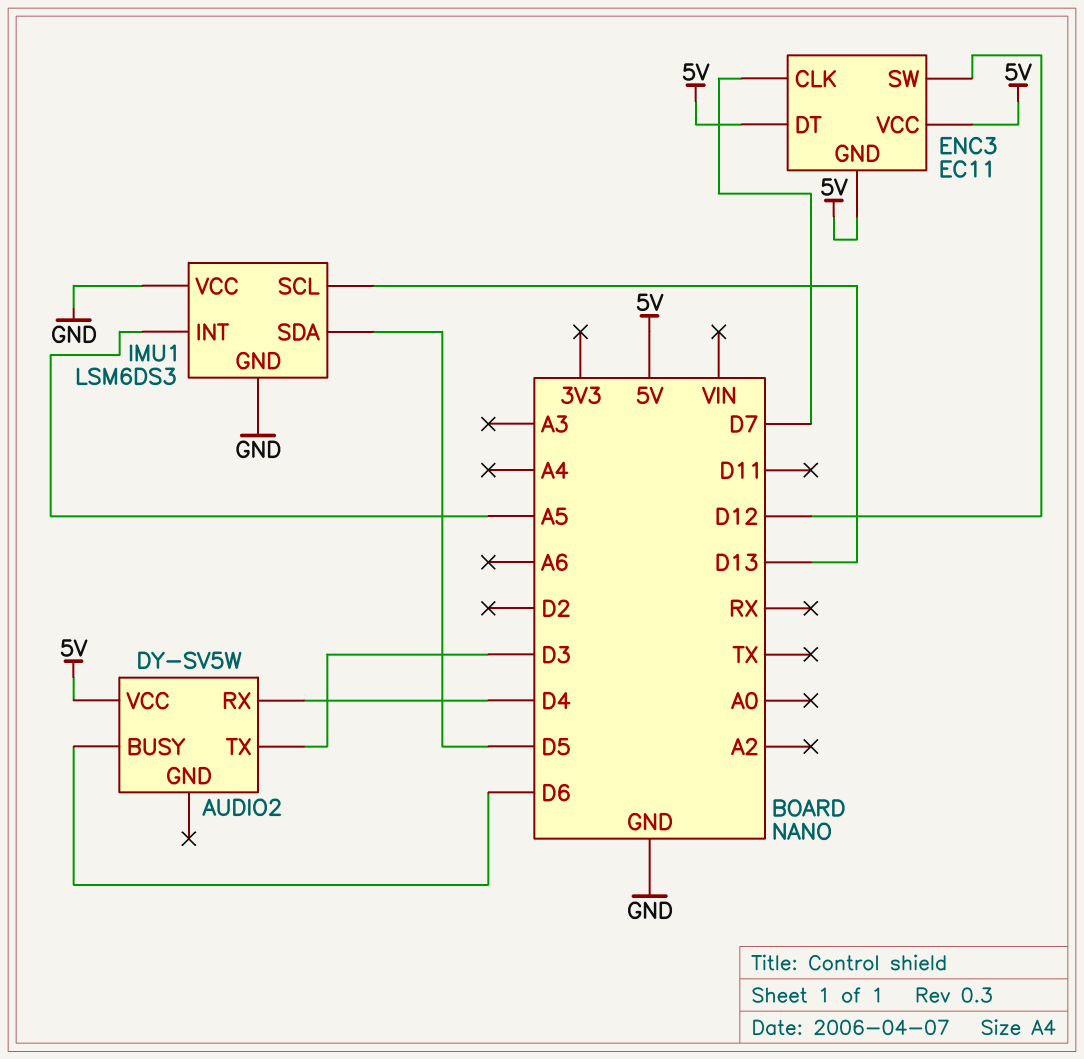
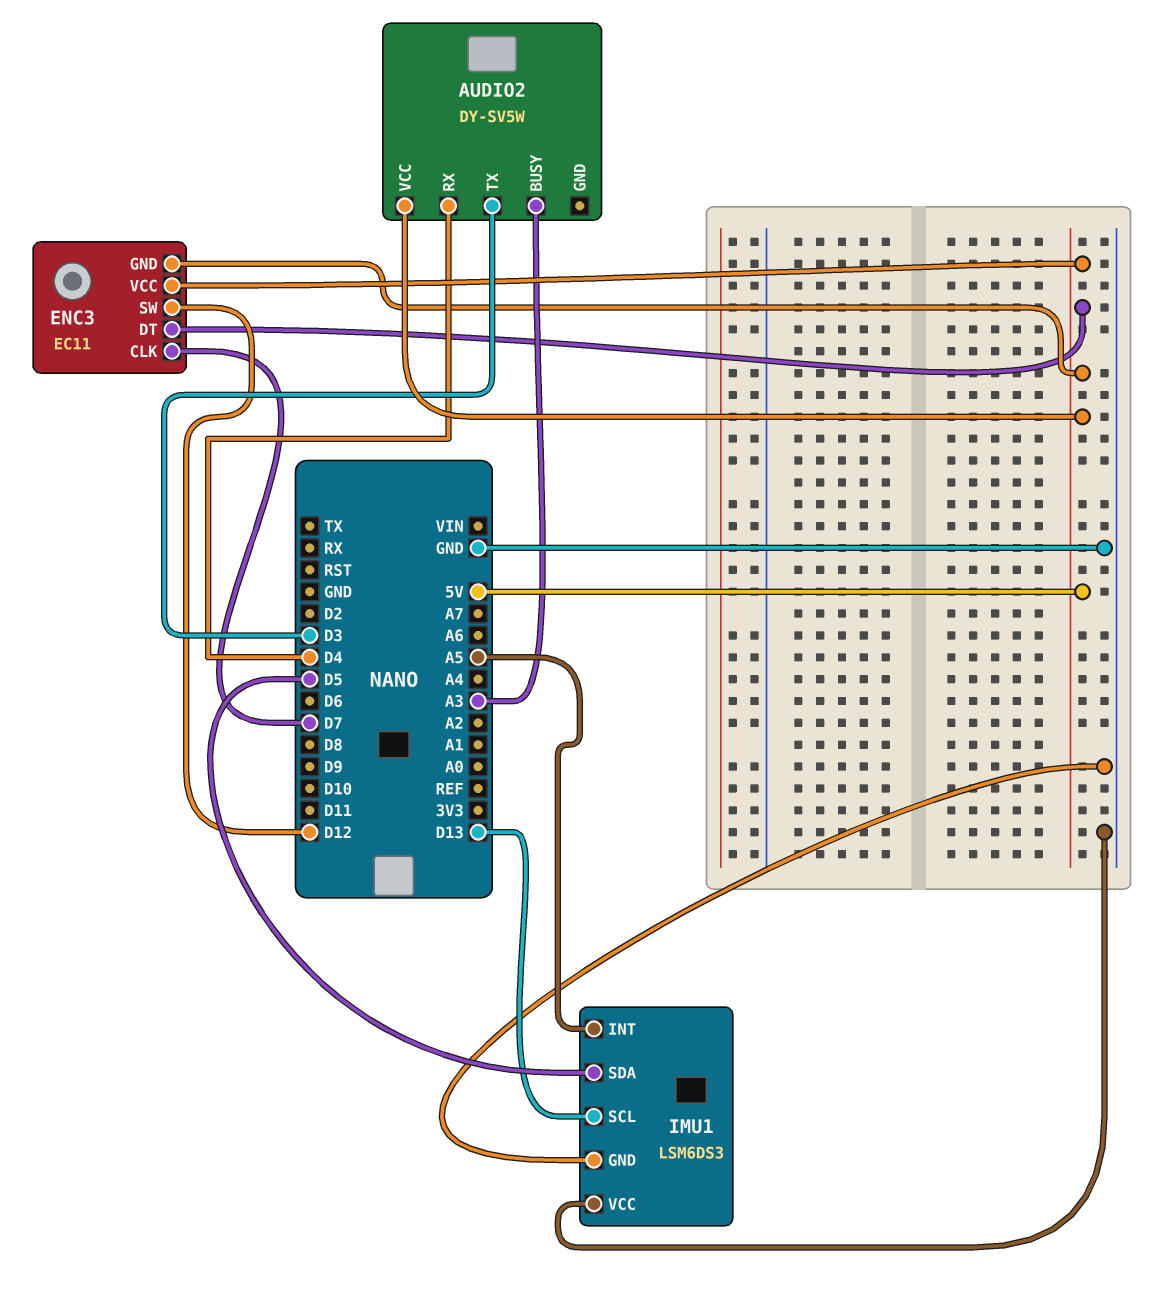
AUDIO2 pin BUSY: D6 -> A3

